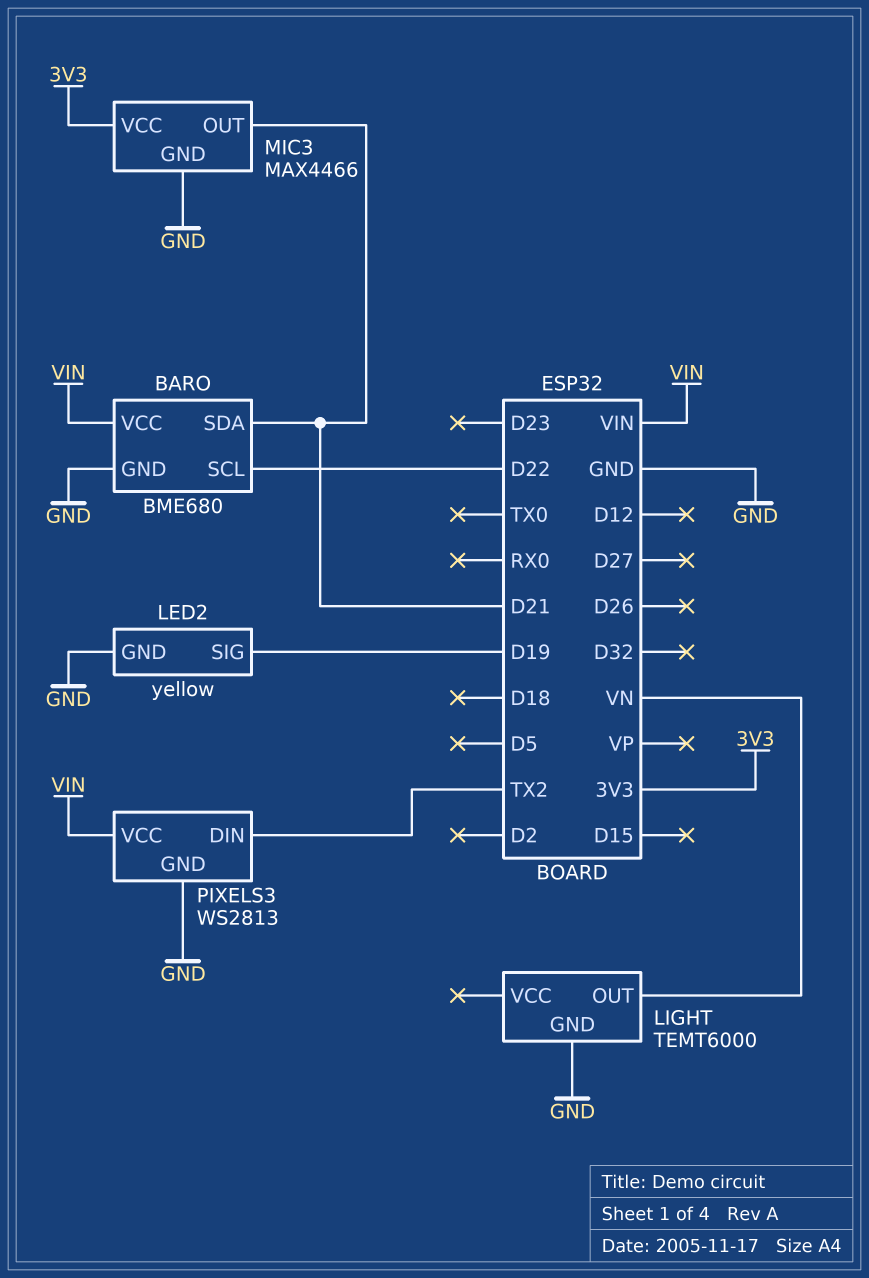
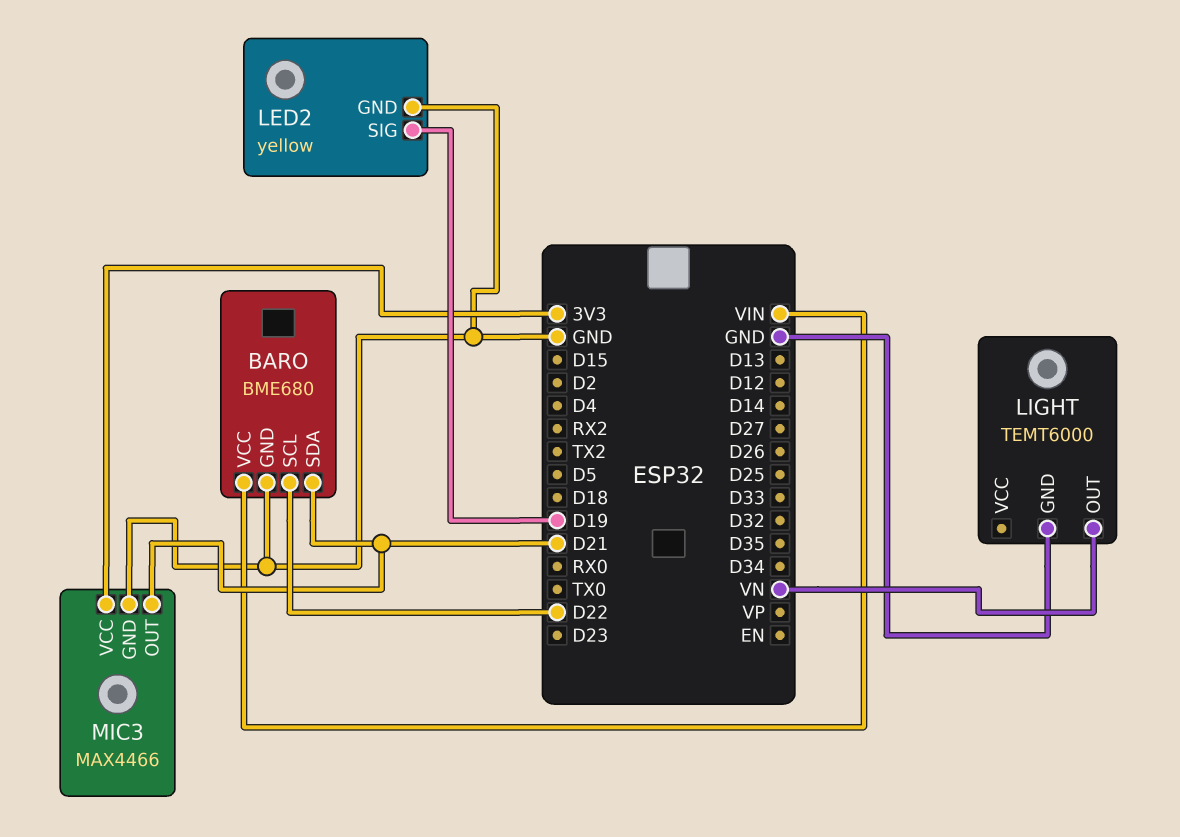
PIXELS3: WS2813 -> none
PIXELS3 pin DIN: TX2 -> none
PIXELS3 pin GND: GND -> none
PIXELS3 pin VCC: VIN -> none

